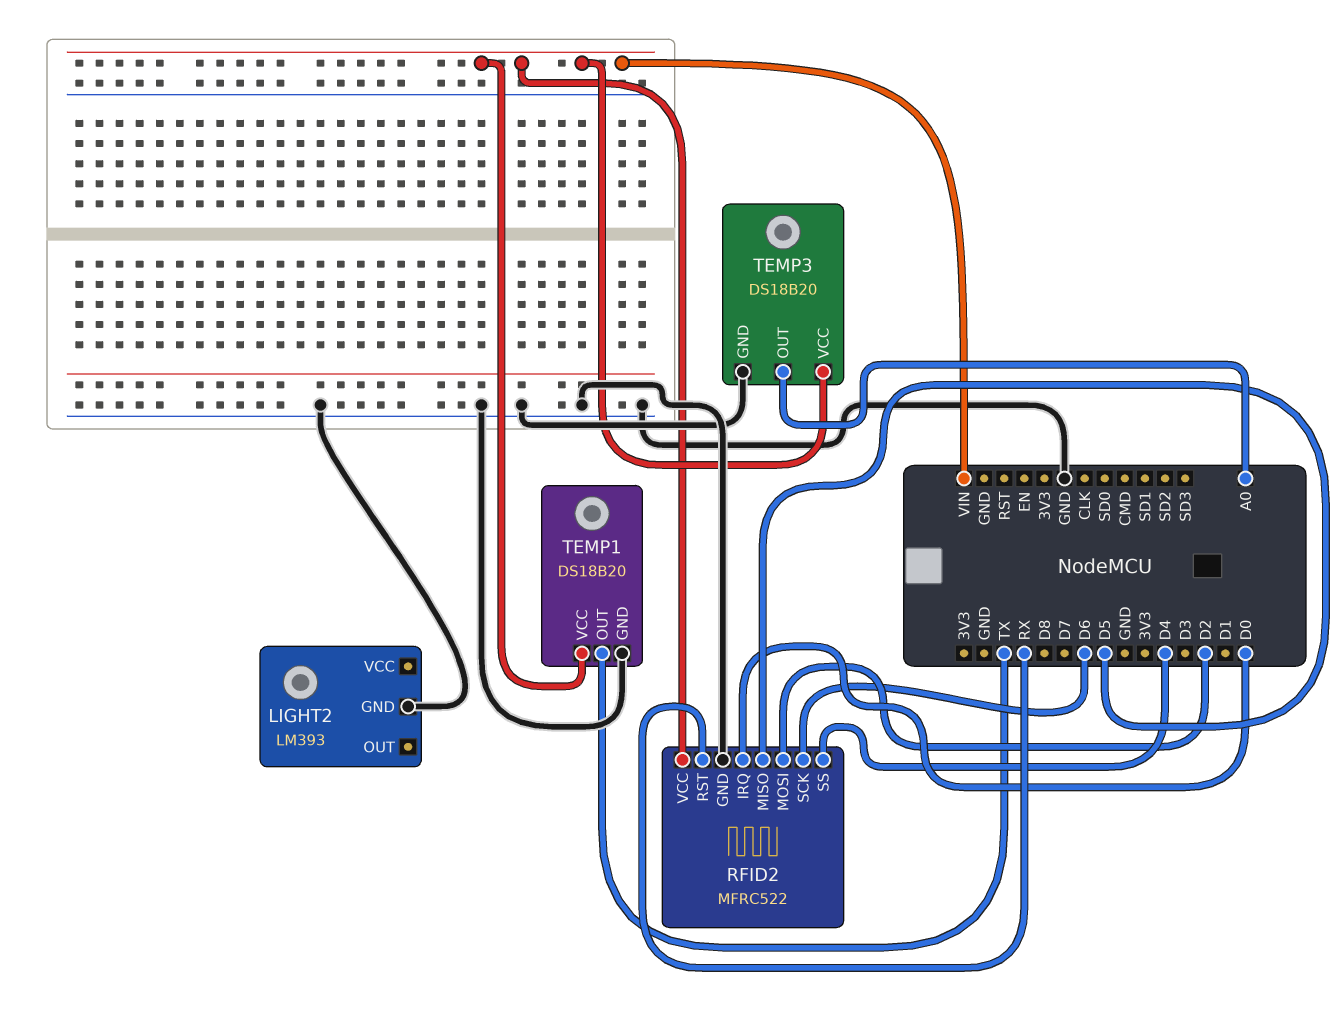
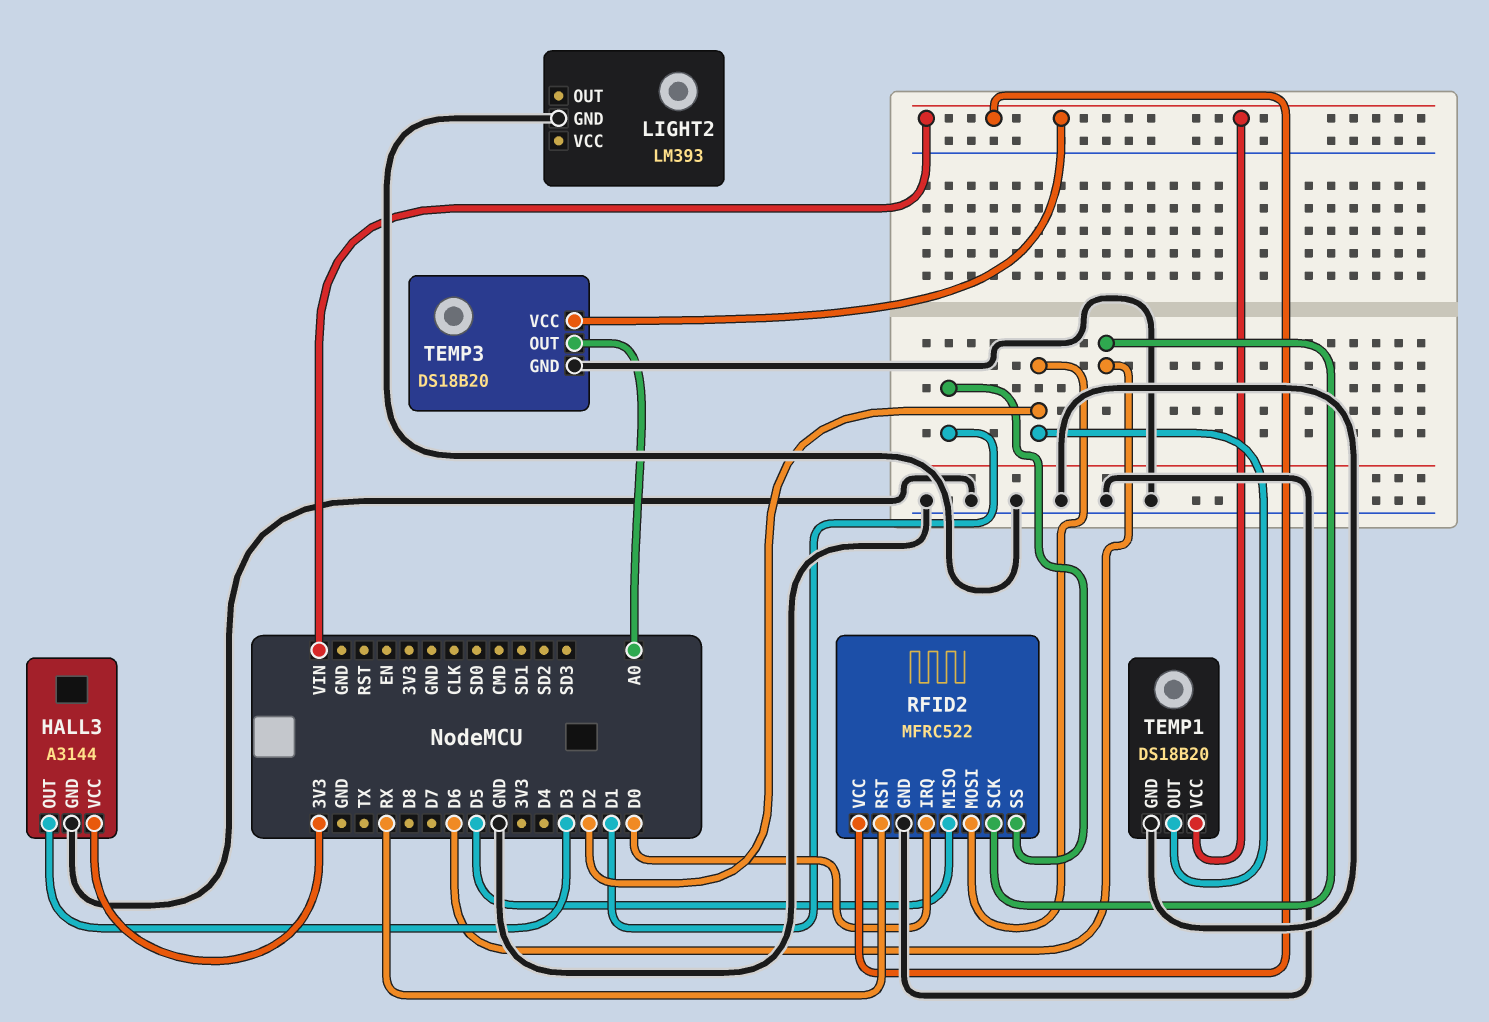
HALL3: none -> A3144
HALL3 pin GND: none -> GND
HALL3 pin OUT: none -> D3
HALL3 pin VCC: none -> 3V3
RFID2 pin SS: D4 -> D1
TEMP1 pin OUT: TX -> D2

